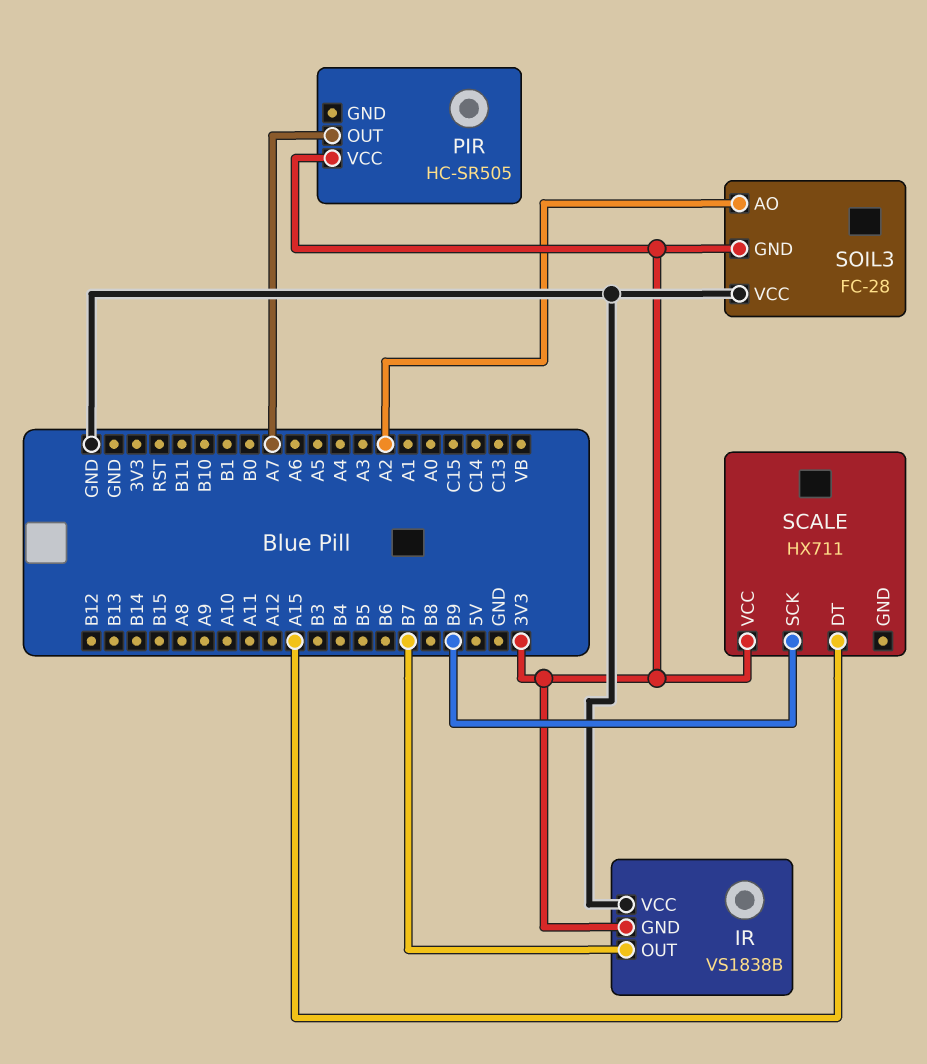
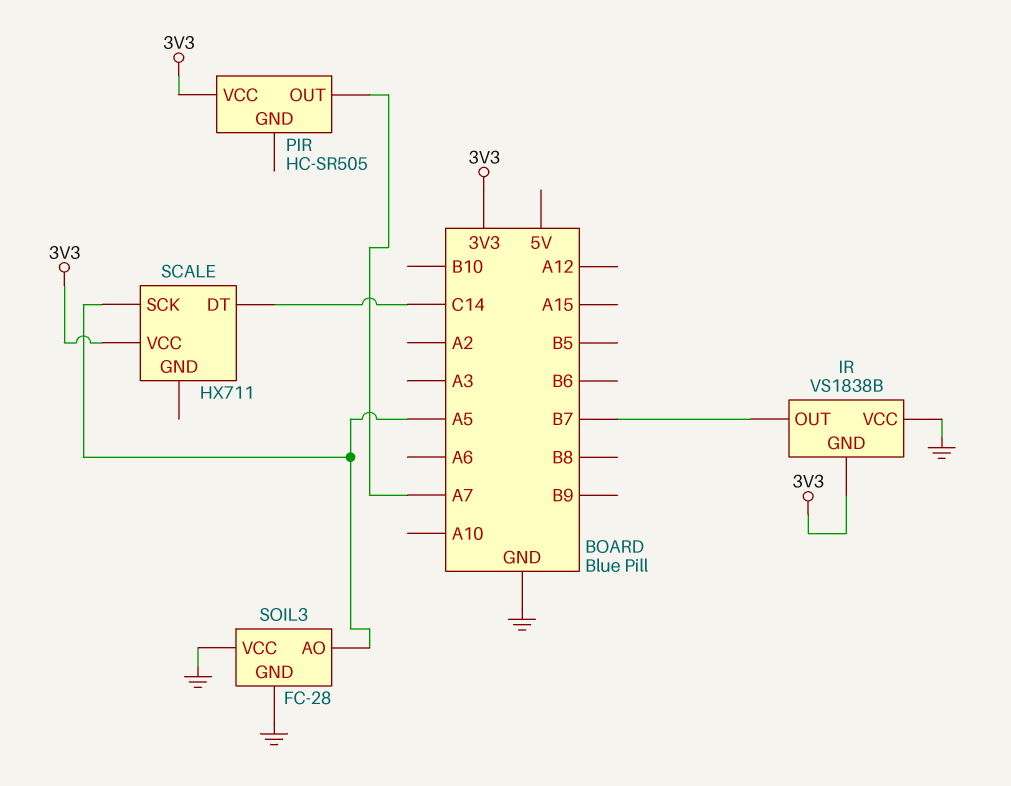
SCALE pin DT: A15 -> C14
SCALE pin SCK: B9 -> A5
SOIL3 pin AO: A2 -> A5
SOIL3 pin GND: 3V3 -> GND

